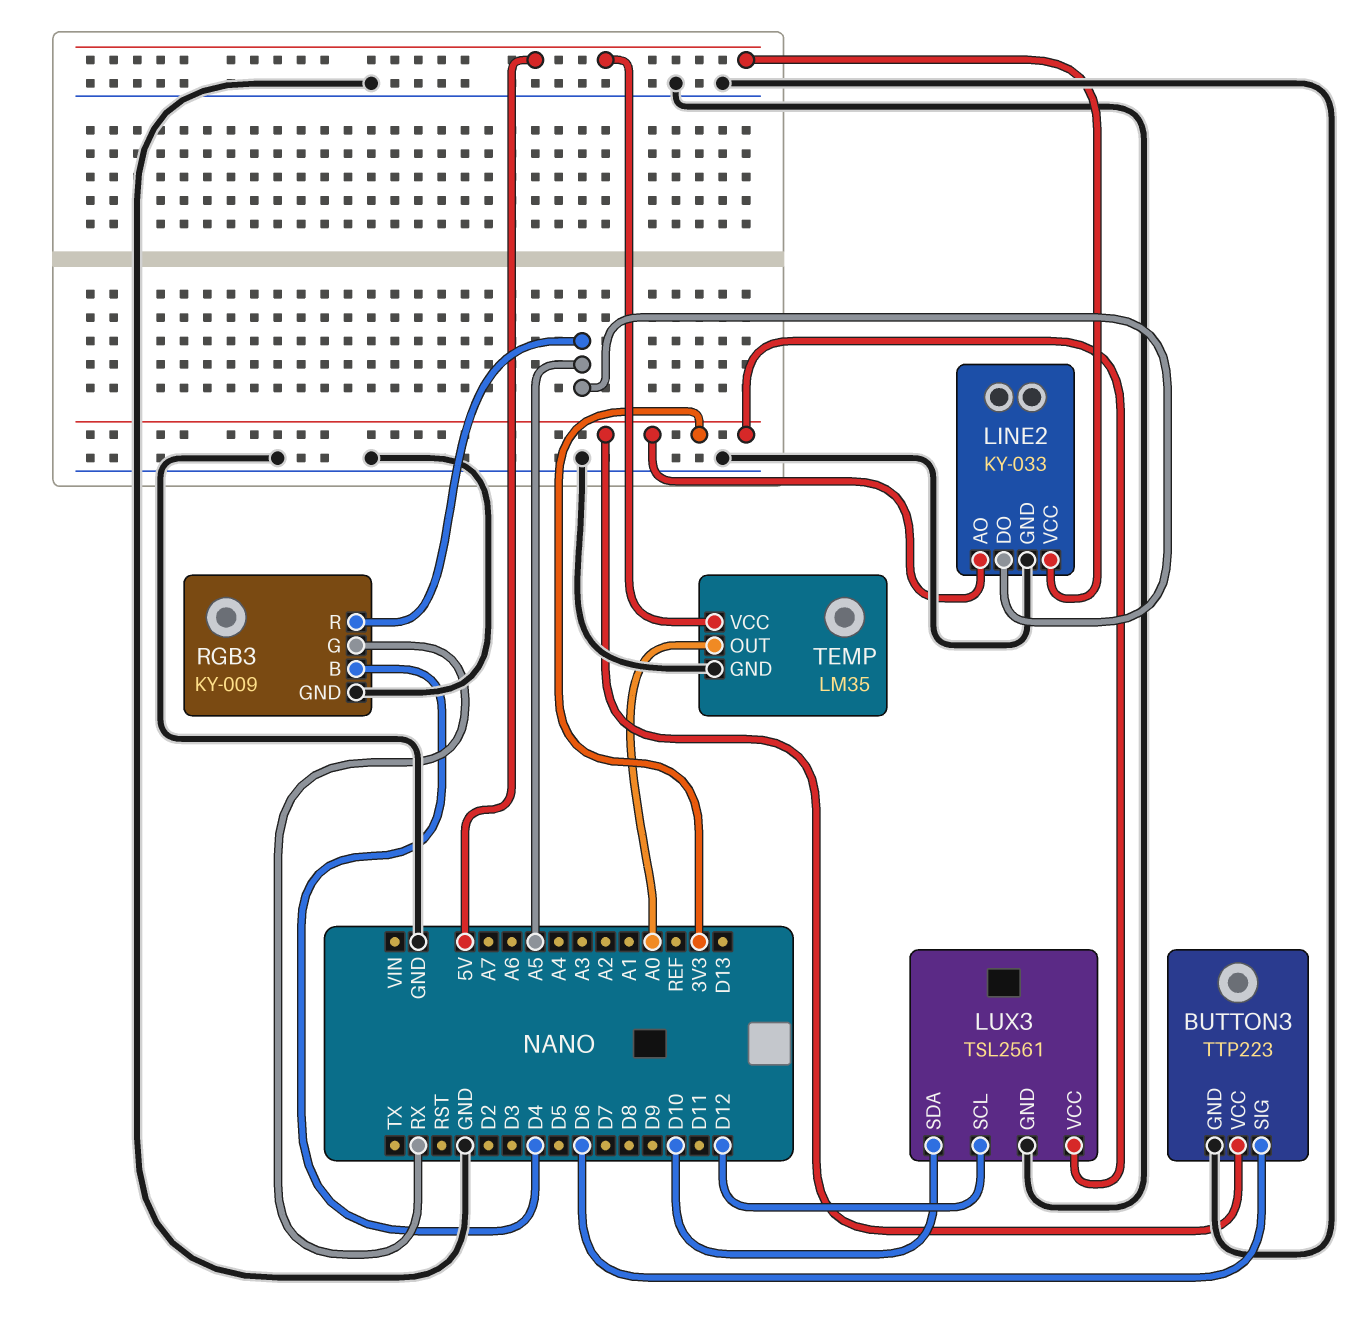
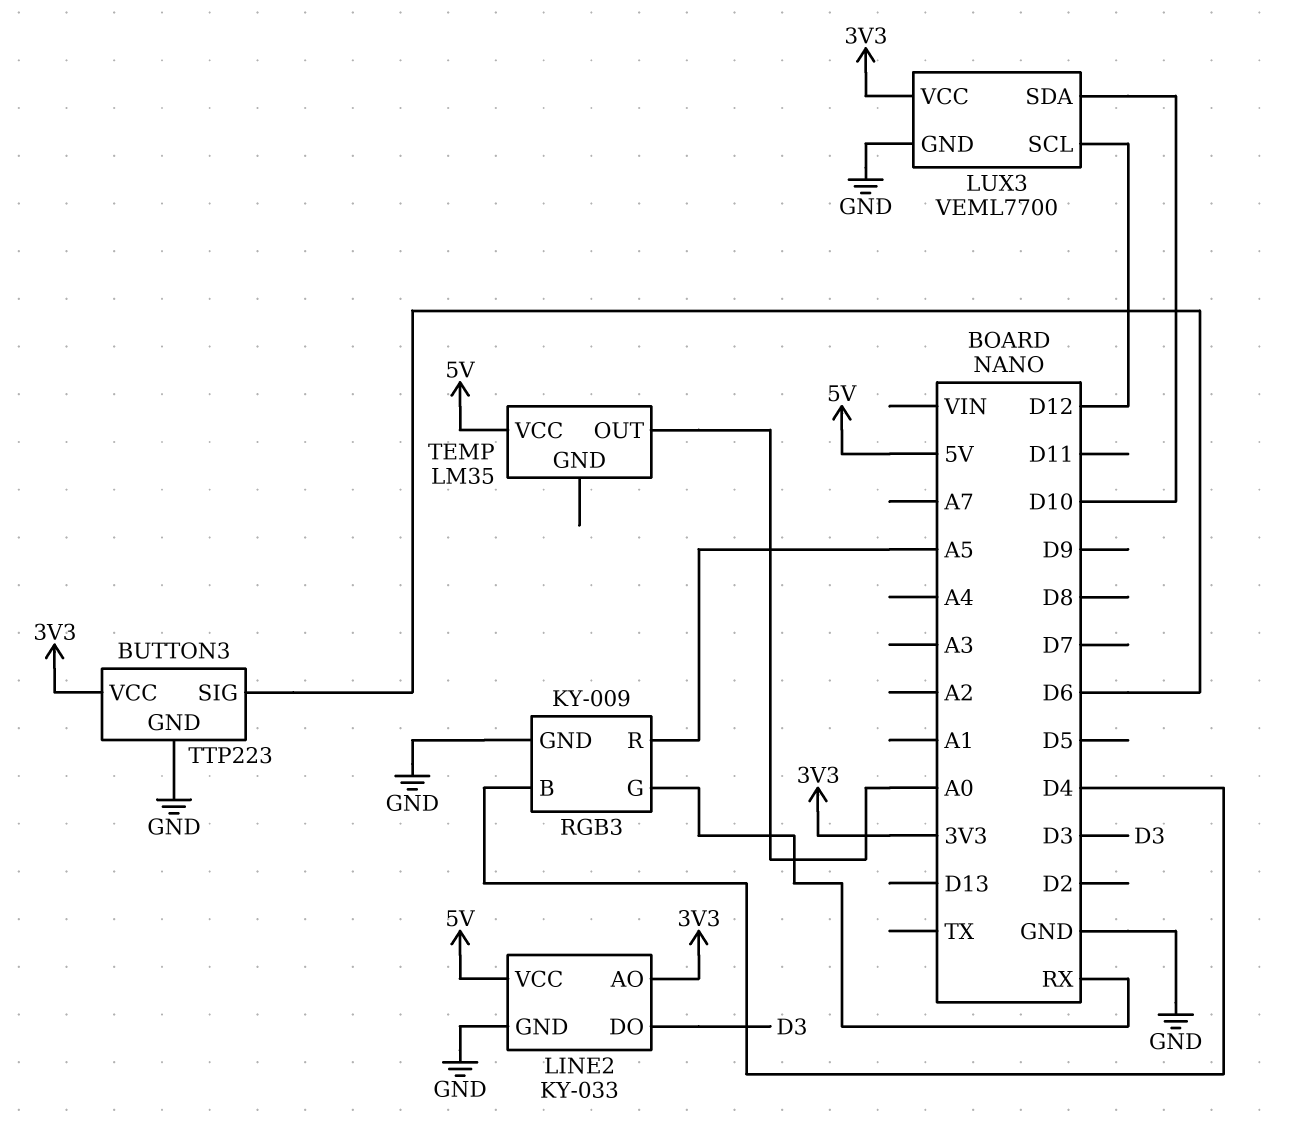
LINE2 pin DO: A5 -> D3
LUX3: TSL2561 -> VEML7700
TEMP pin GND: GND -> none

